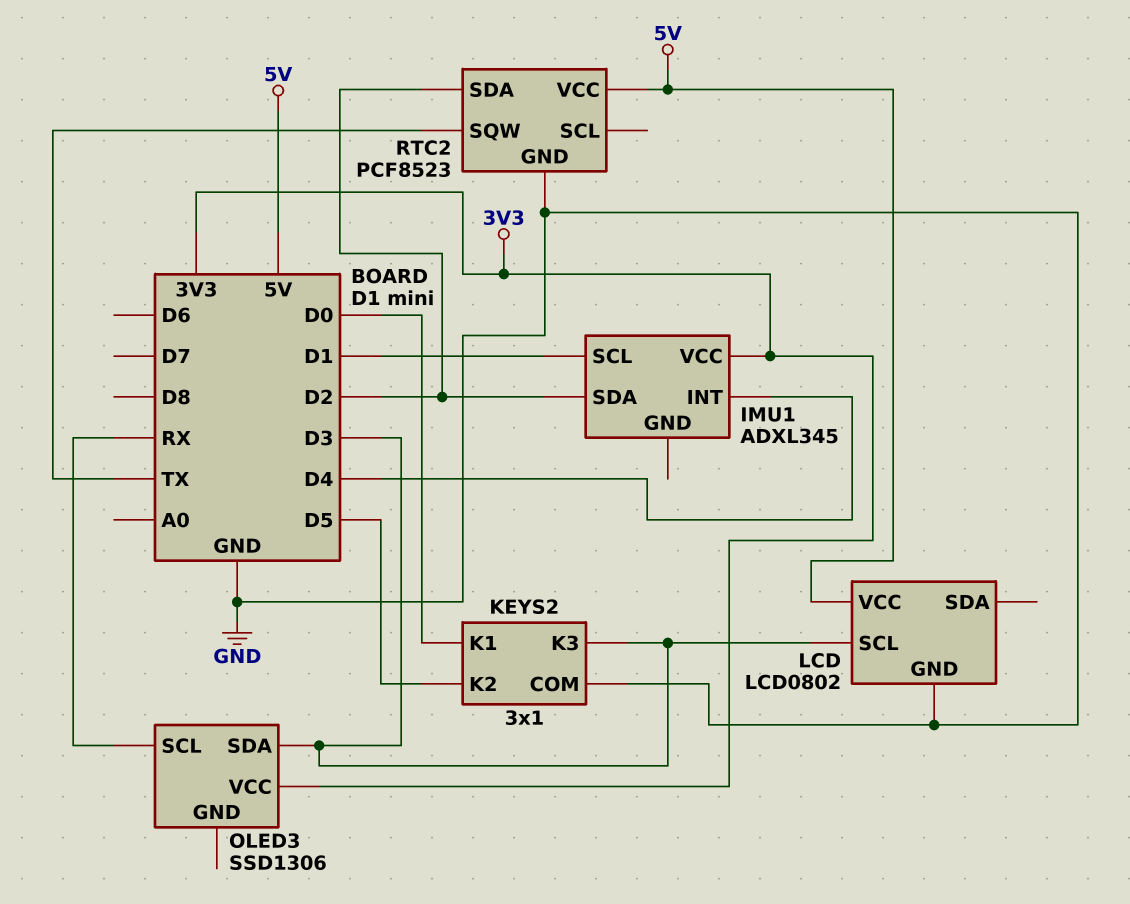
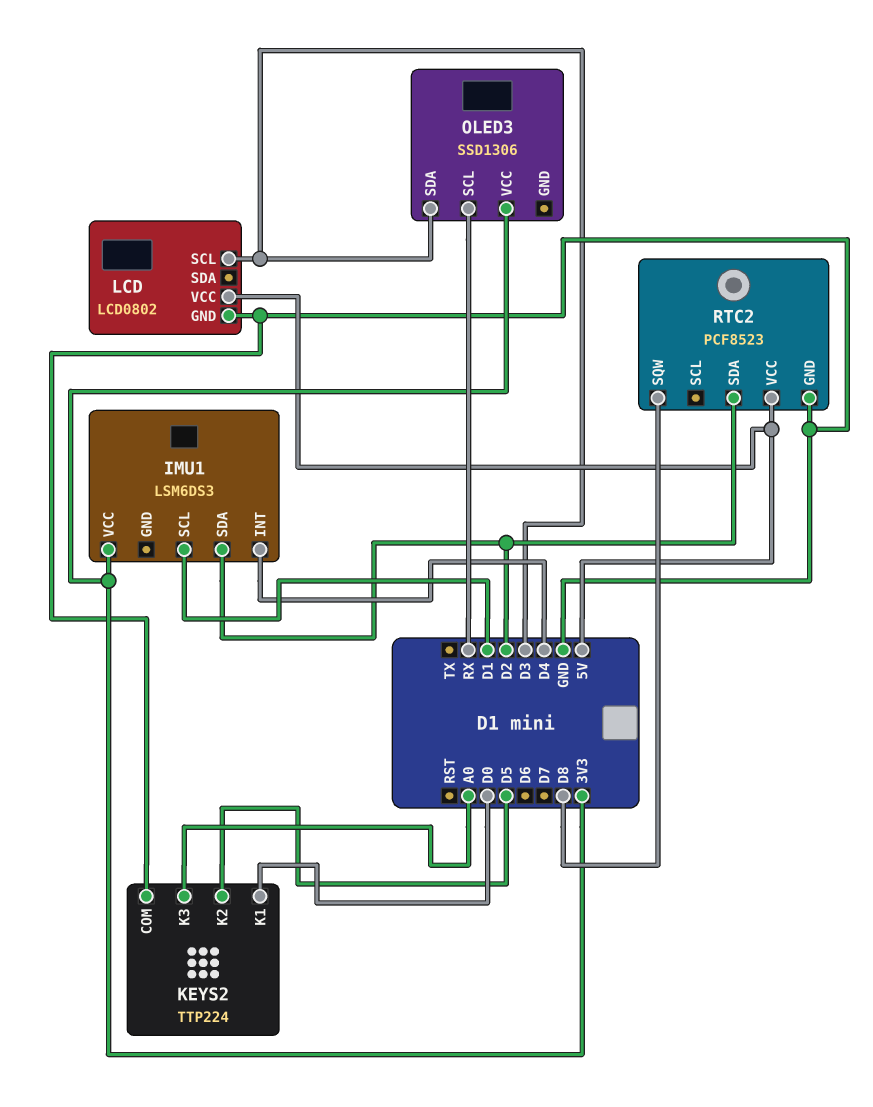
IMU1: ADXL345 -> LSM6DS3
KEYS2: 3x1 -> TTP224
KEYS2 pin K3: D3 -> A0
RTC2 pin SQW: TX -> D8

